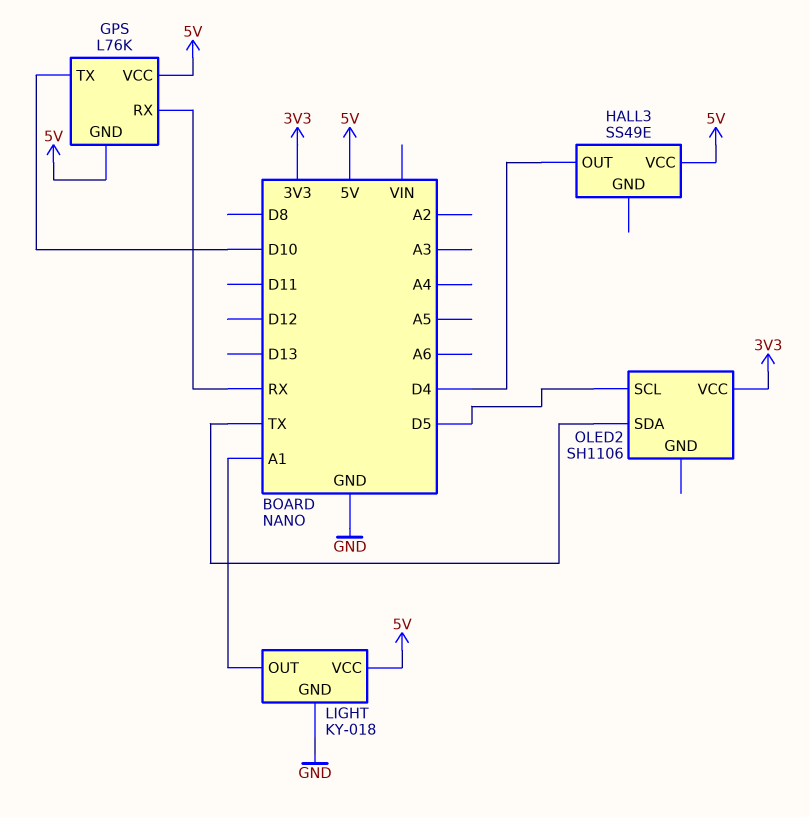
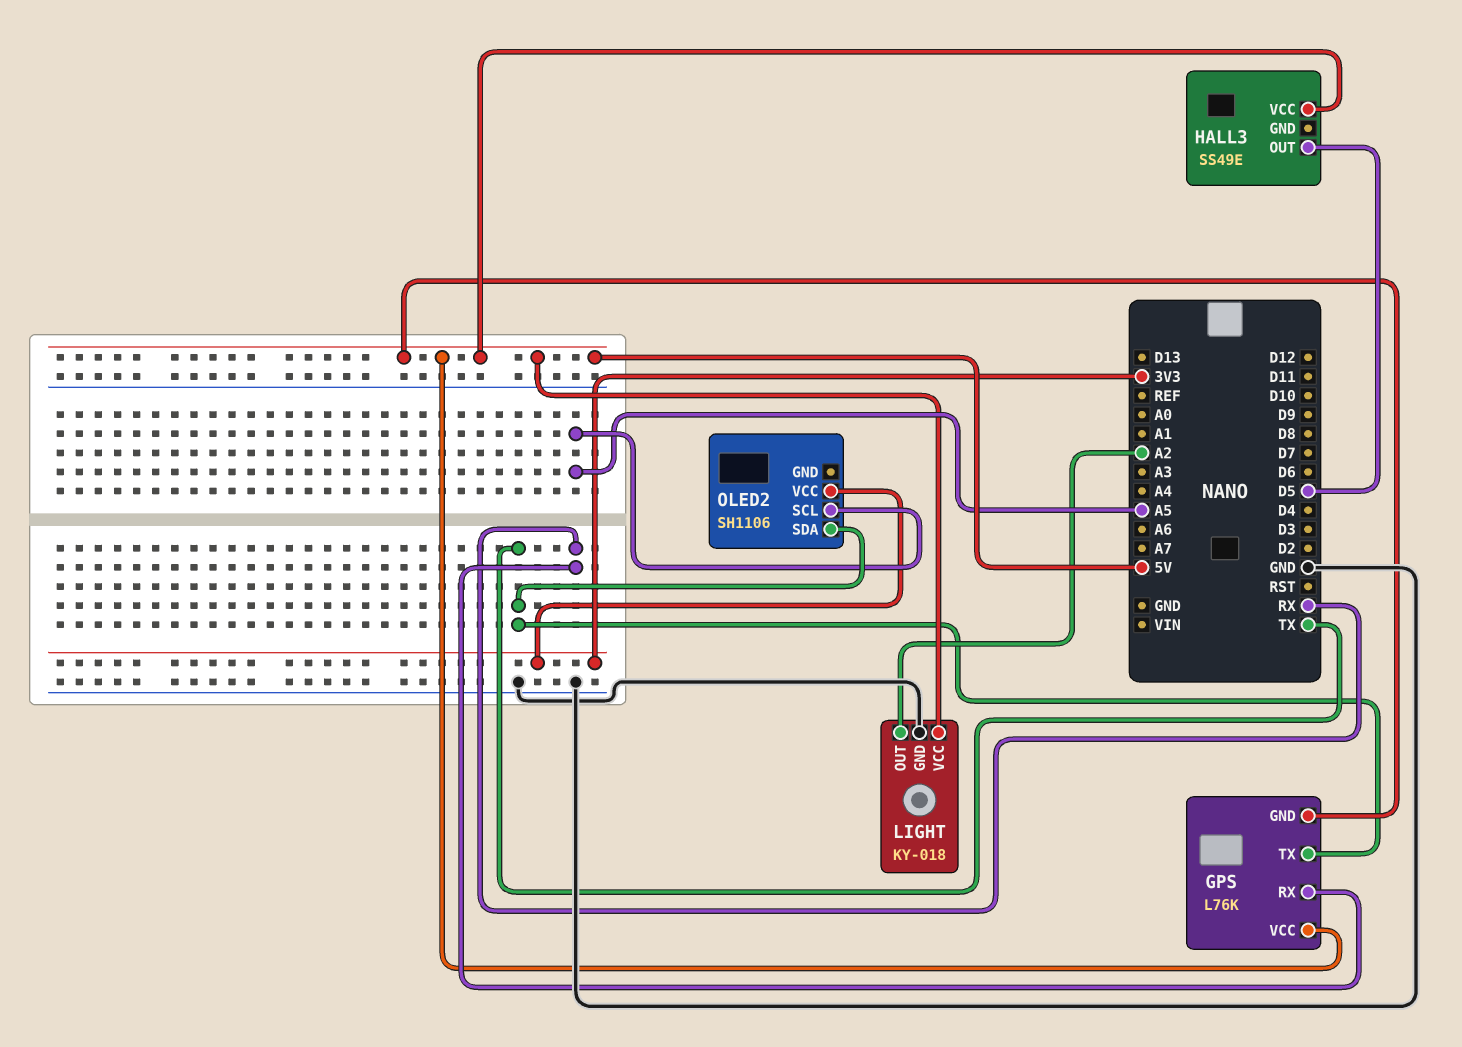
GPS pin TX: D10 -> TX
HALL3 pin OUT: D4 -> D5
LIGHT pin OUT: A1 -> A2
OLED2 pin SCL: D5 -> A5

